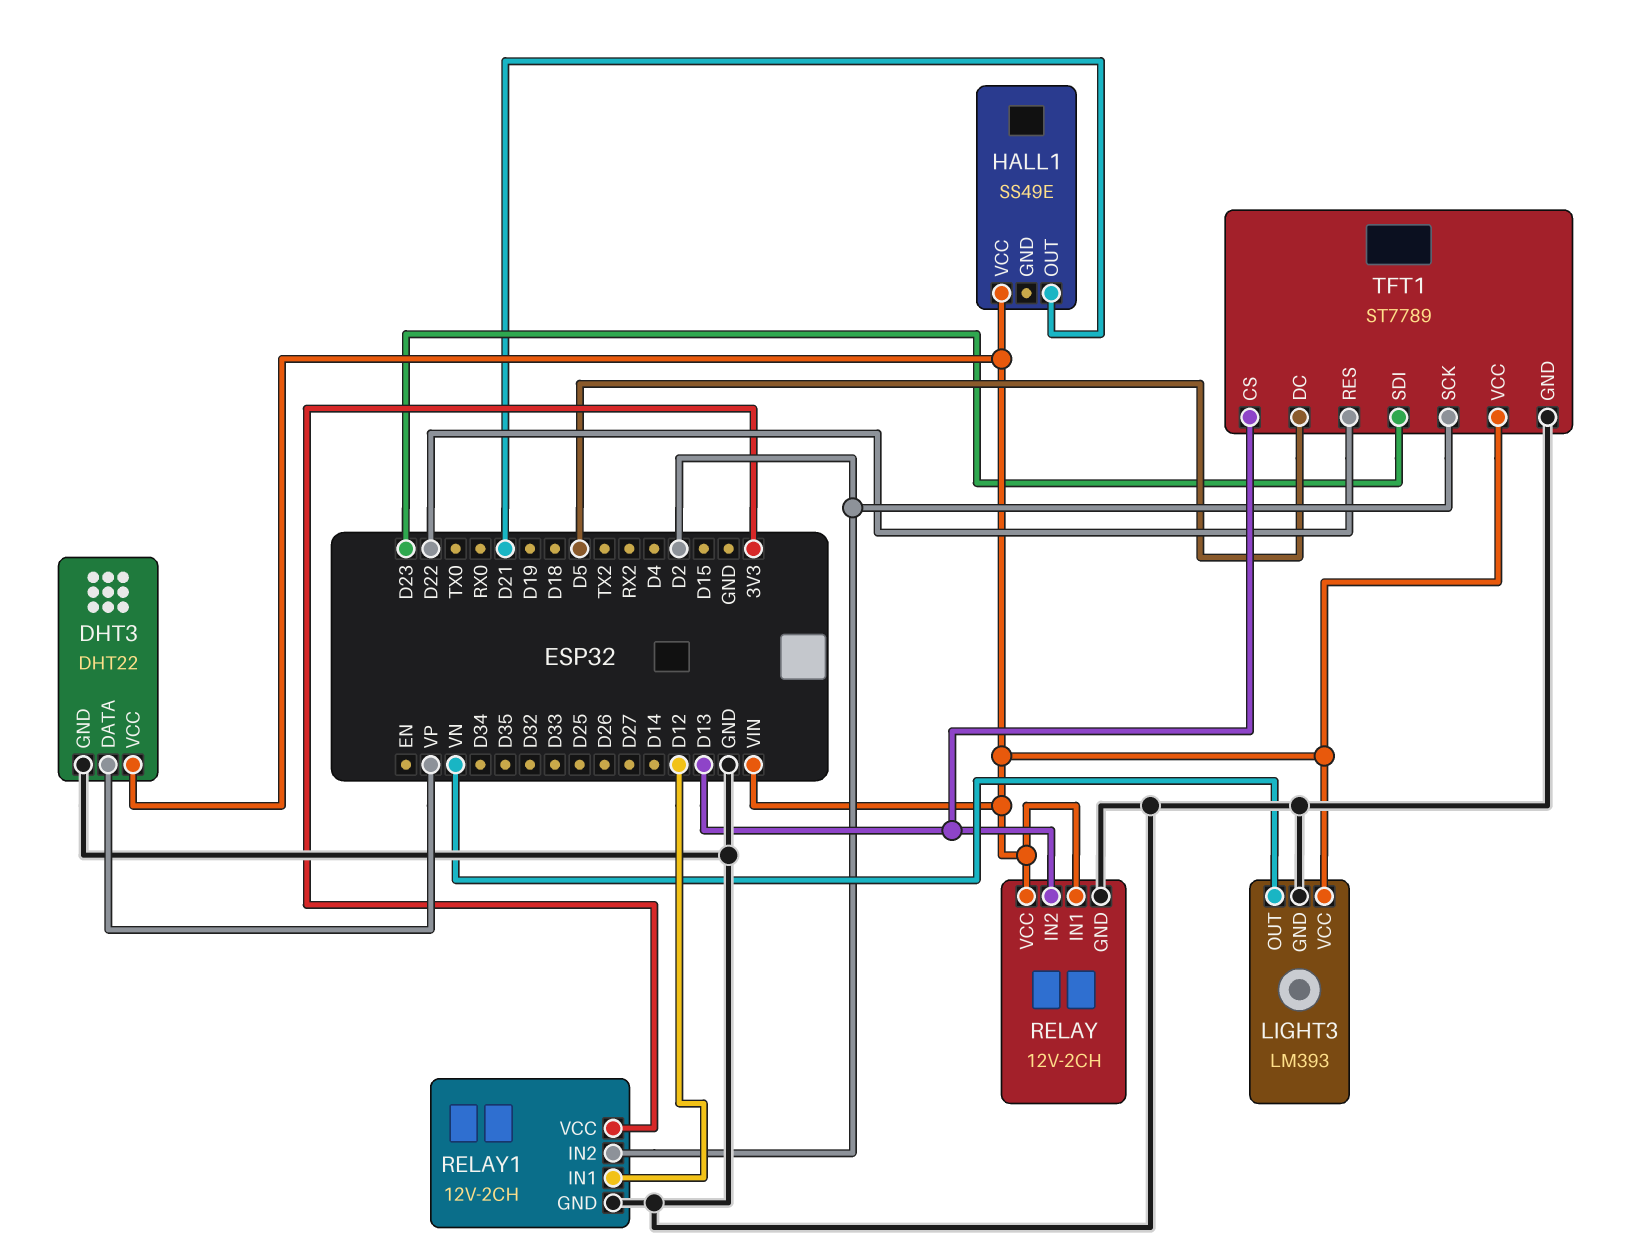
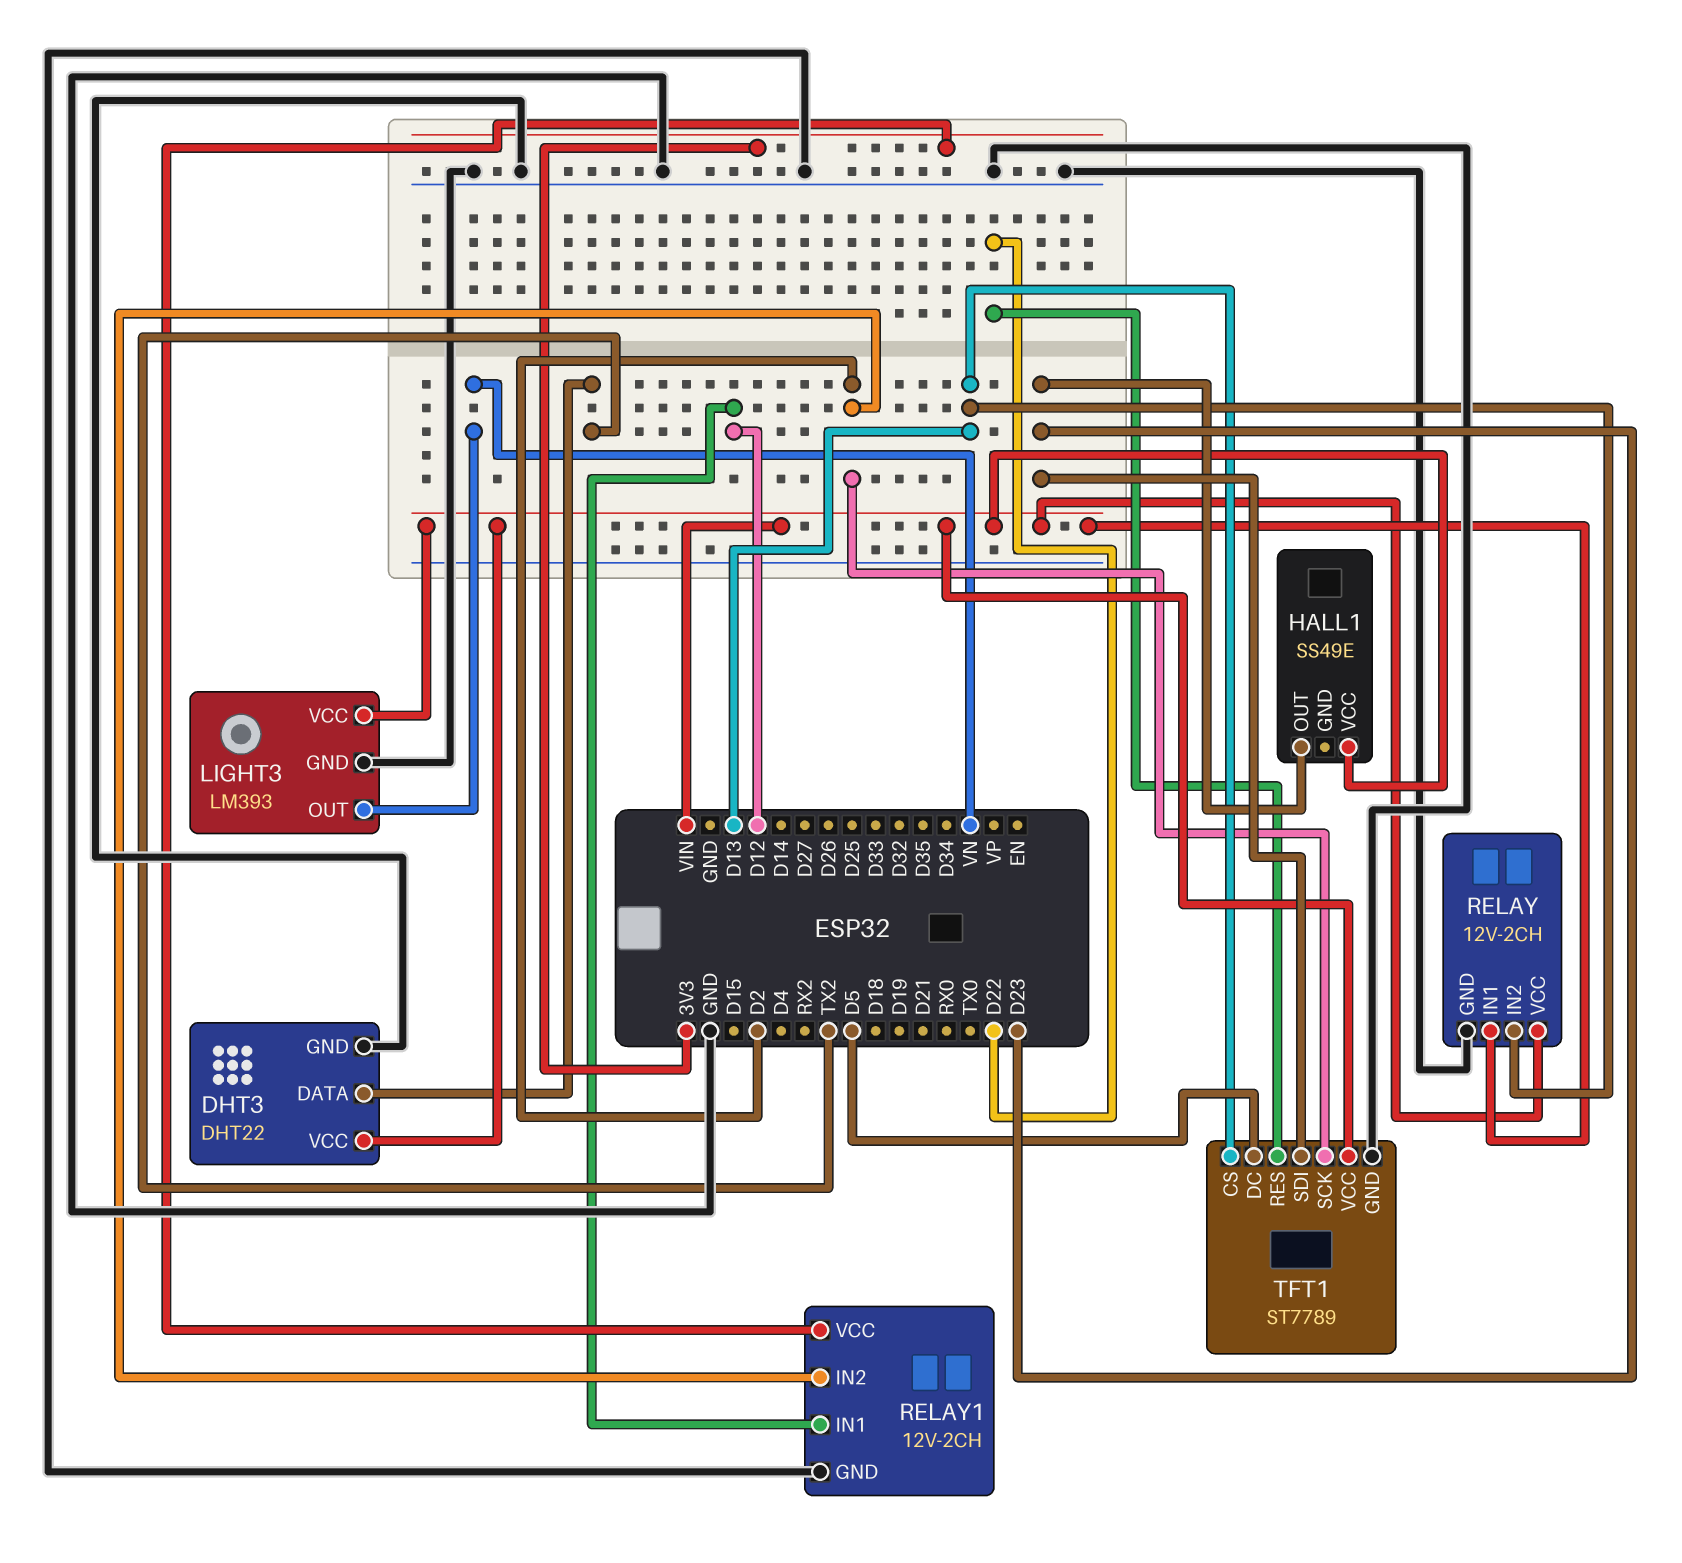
DHT3 pin DATA: VP -> TX2
HALL1 pin OUT: D21 -> D23

